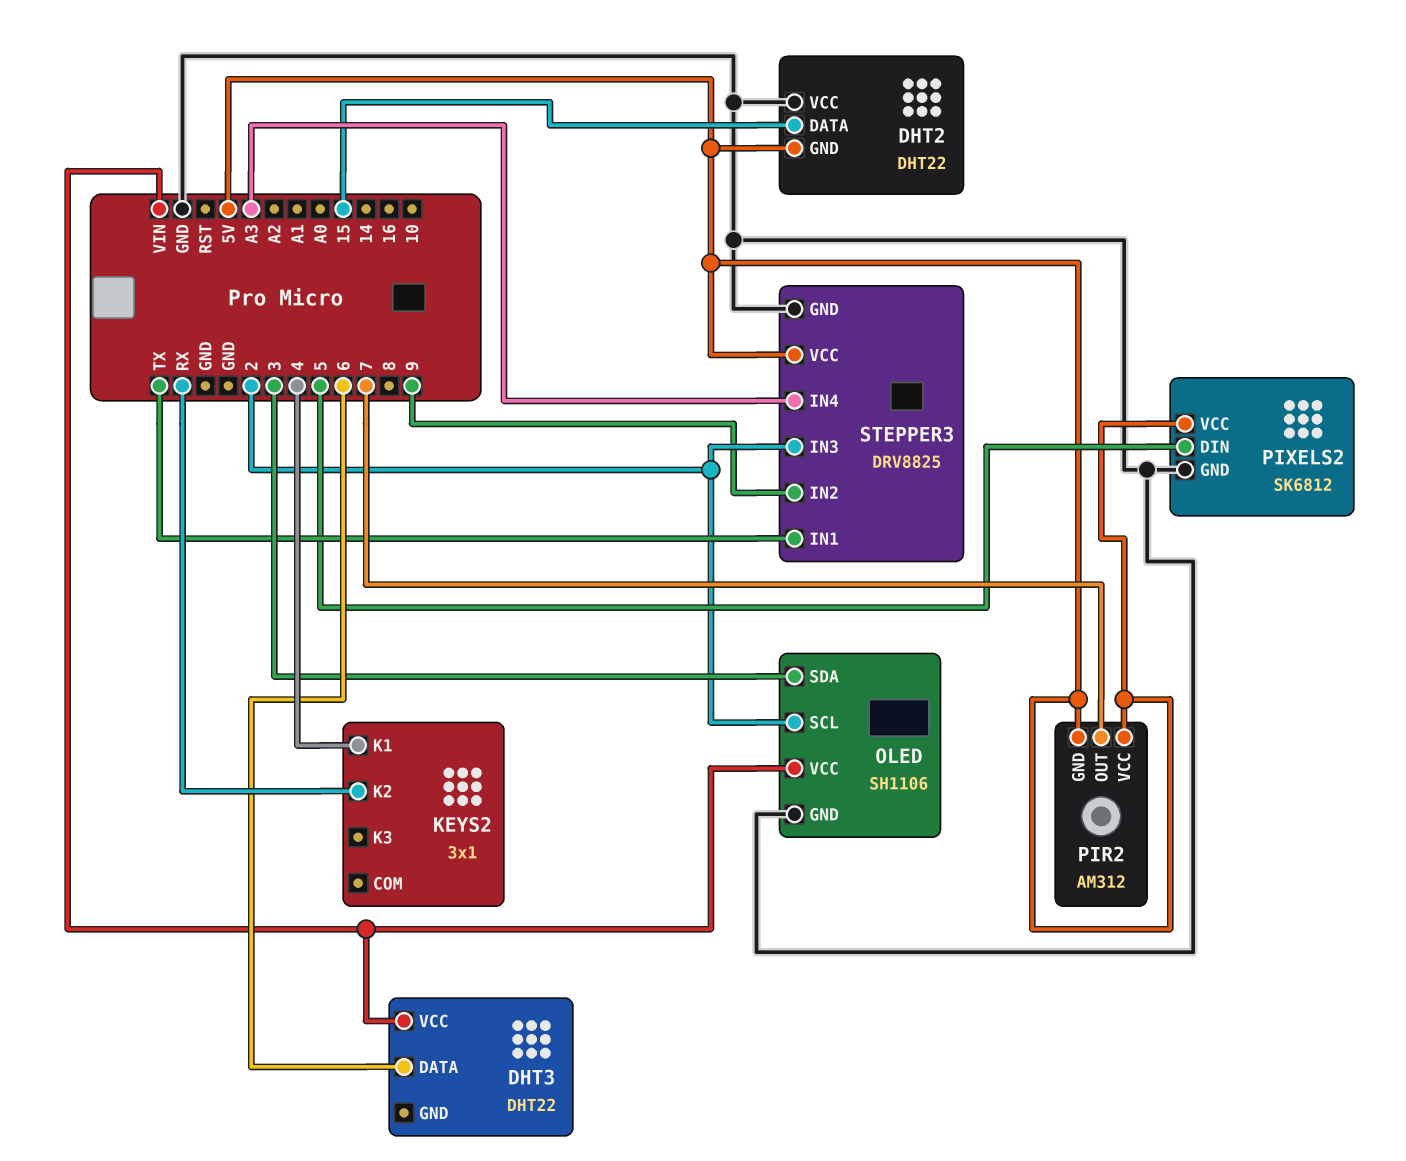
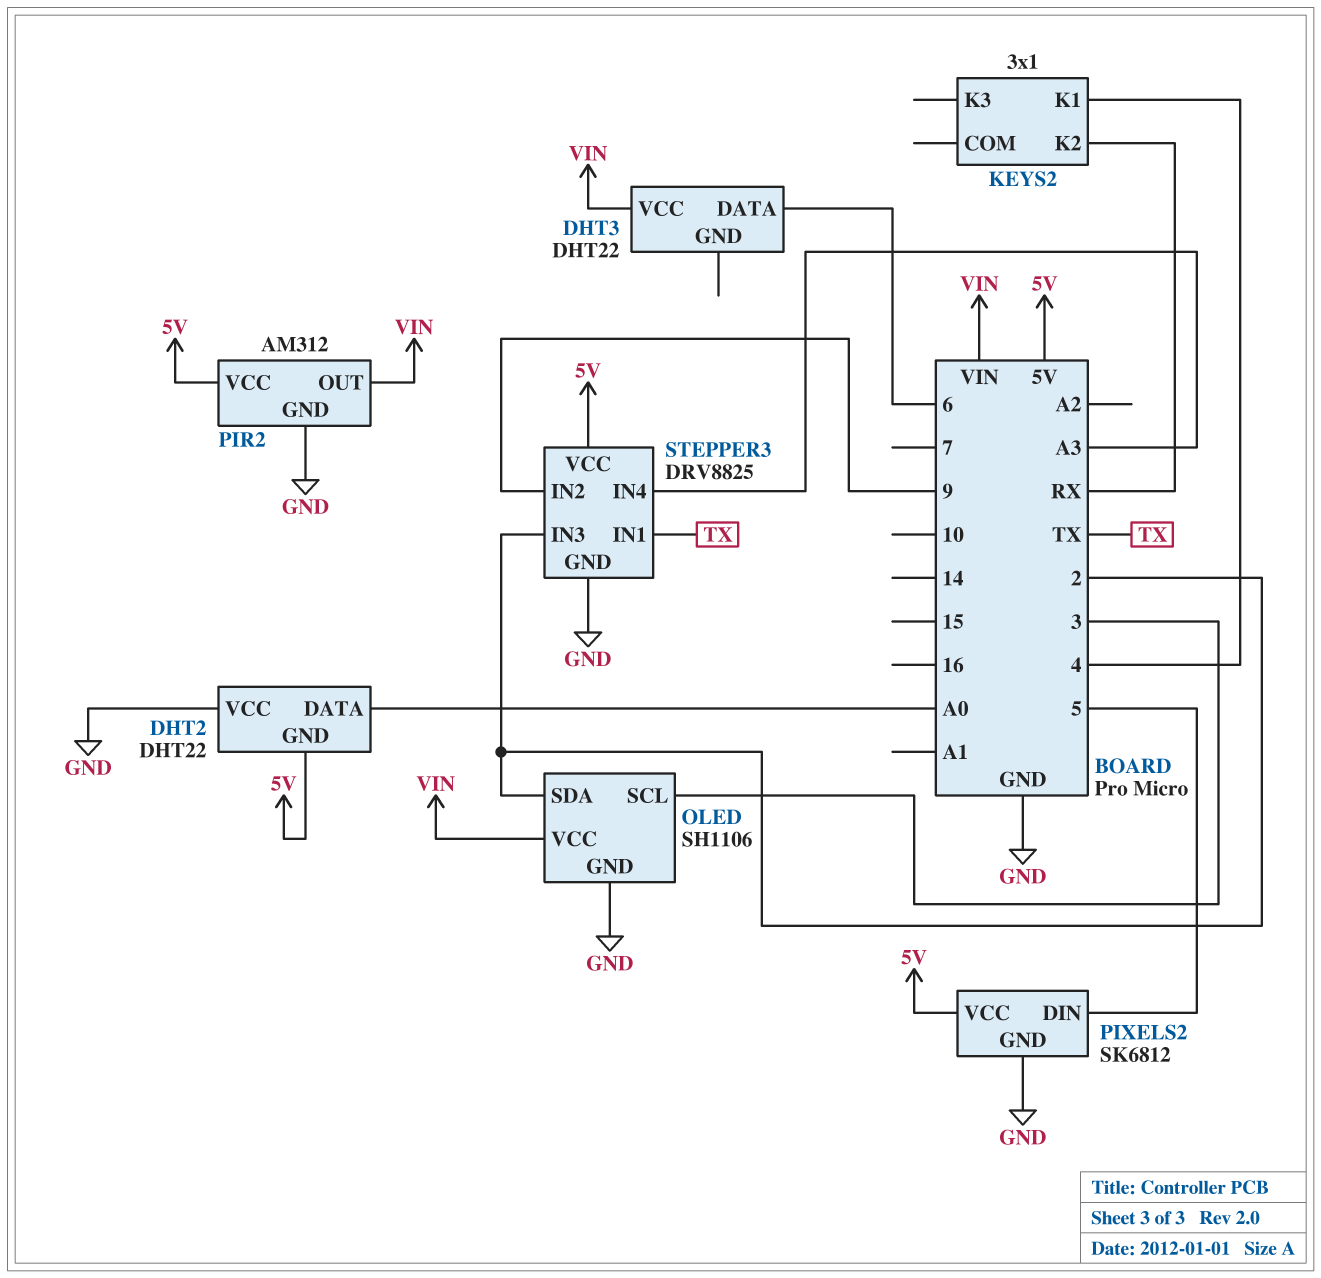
DHT2 pin DATA: 15 -> A0
OLED pin SCL: 2 -> 3
OLED pin SDA: 3 -> 2
PIR2 pin GND: 5V -> GND
PIR2 pin OUT: 7 -> VIN

